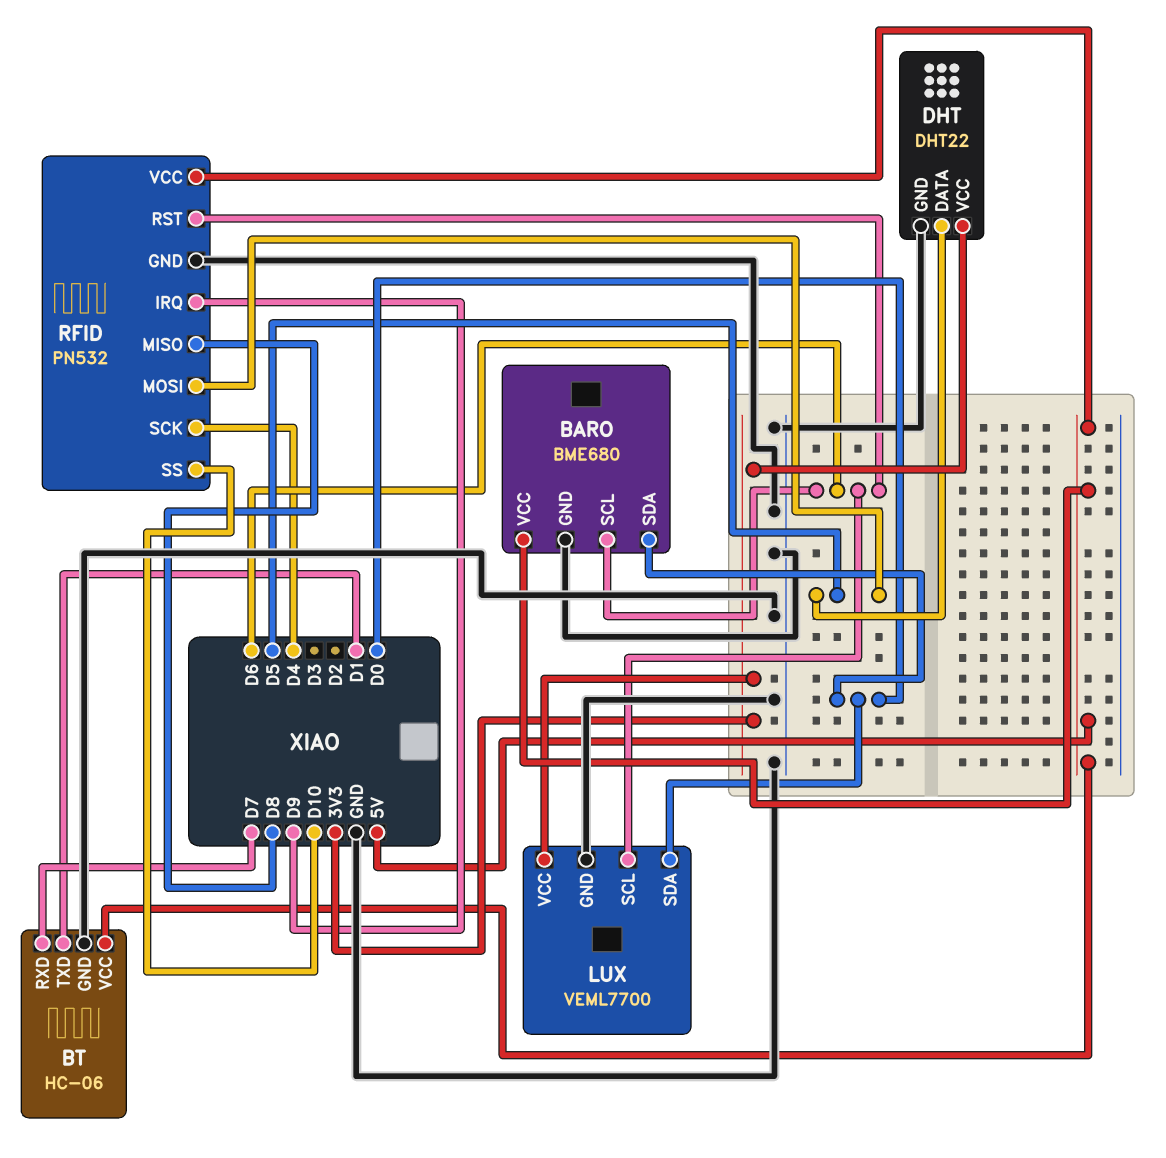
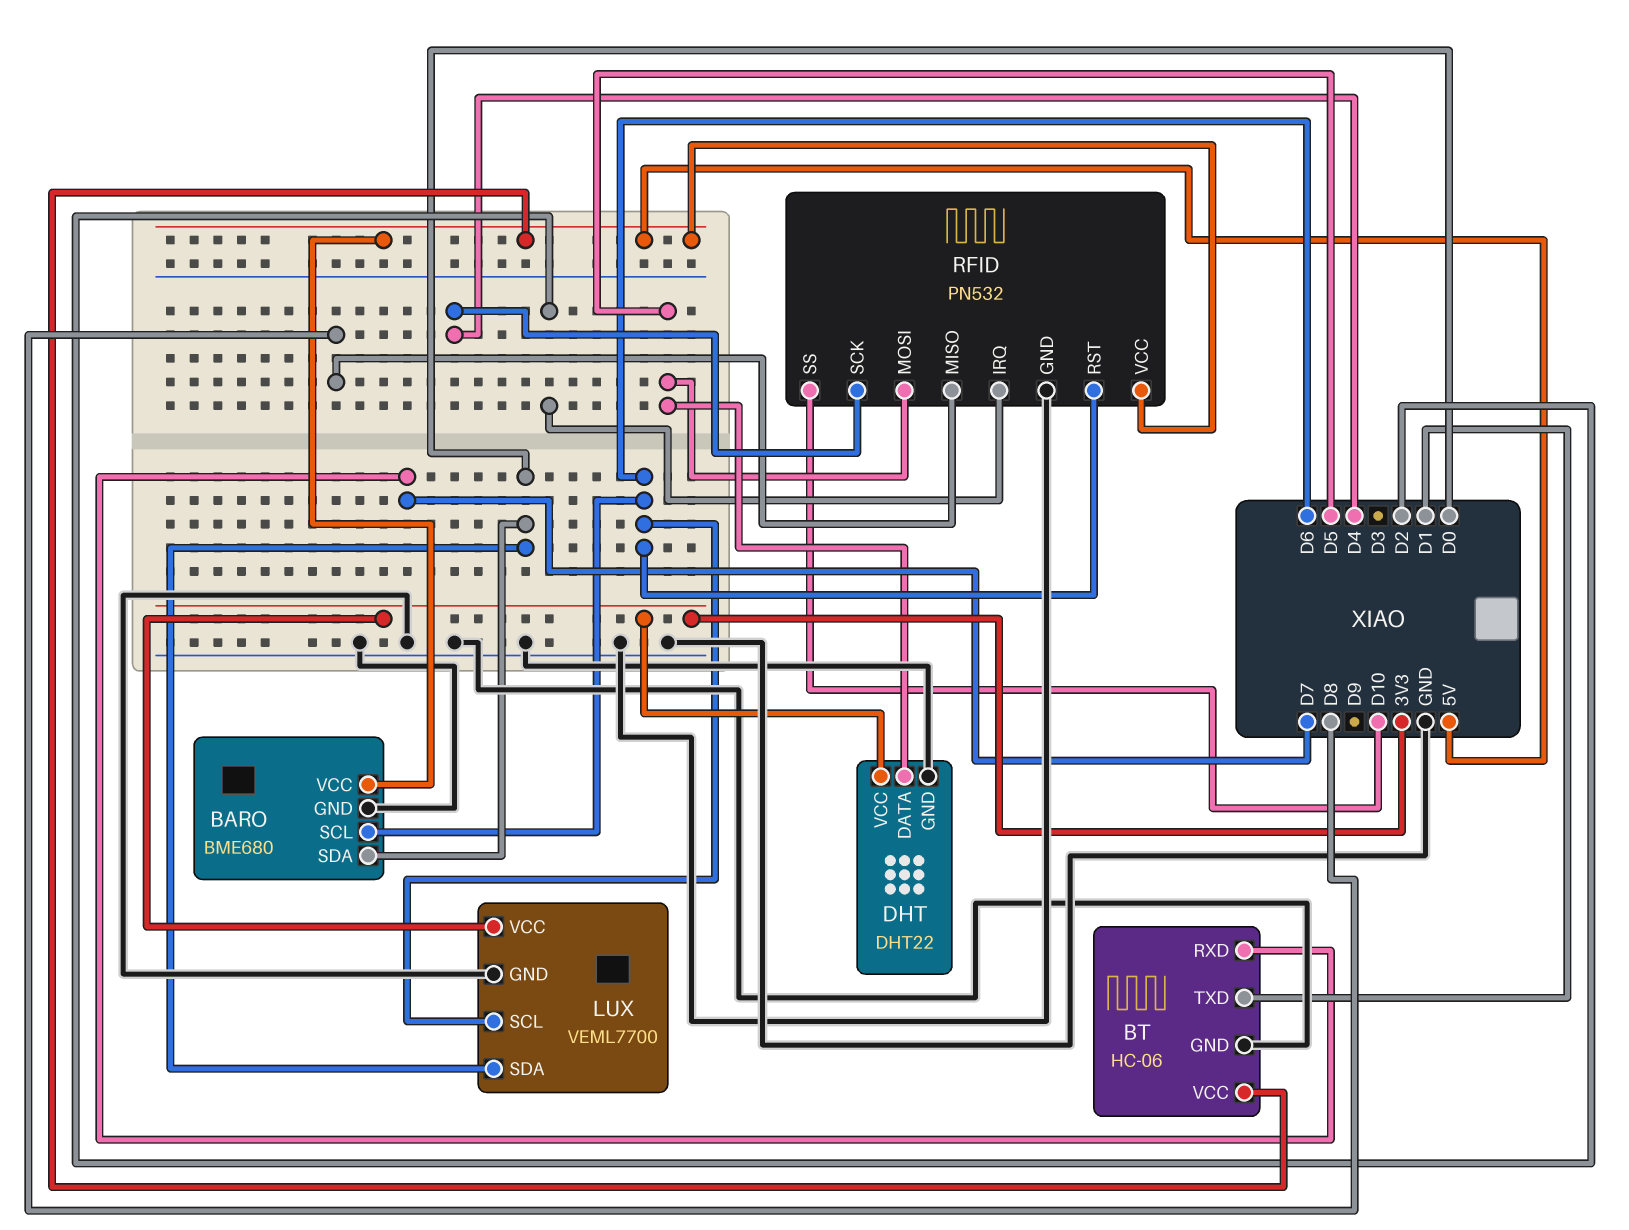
RFID pin IRQ: D9 -> D2

